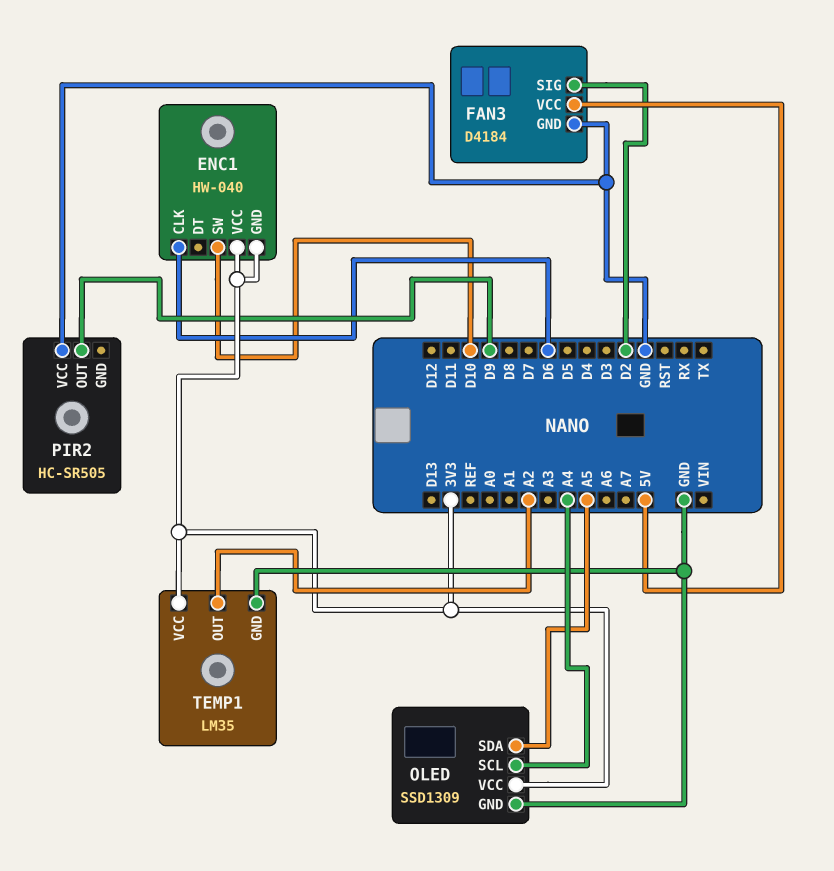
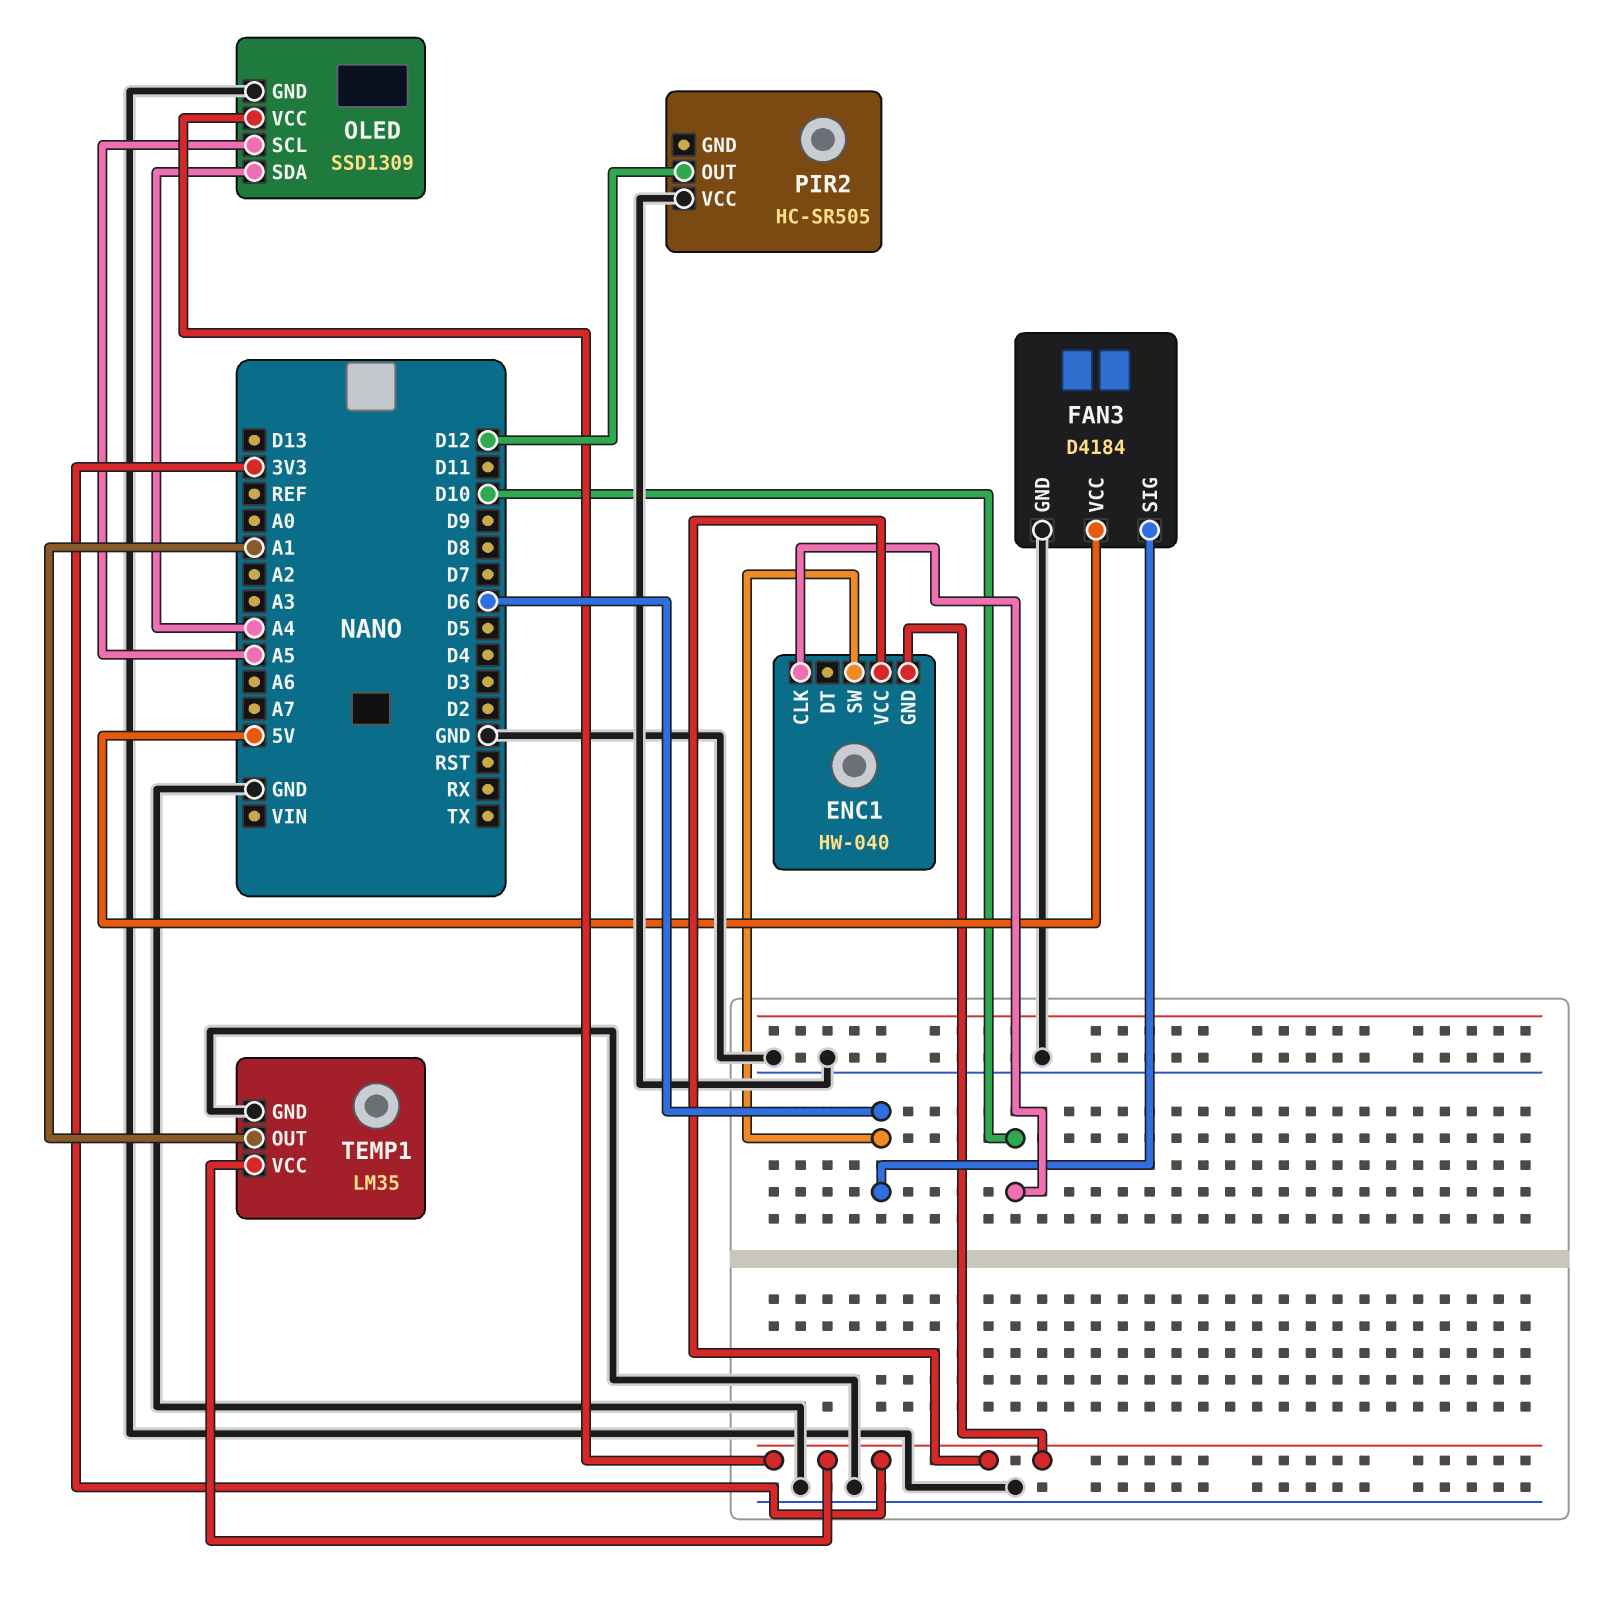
ENC1 pin CLK: D6 -> D10
ENC1 pin SW: D10 -> D6
FAN3 pin SIG: D2 -> D6
OLED pin SCL: A4 -> A5
OLED pin SDA: A5 -> A4
PIR2 pin OUT: D9 -> D12
TEMP1 pin OUT: A2 -> A1

